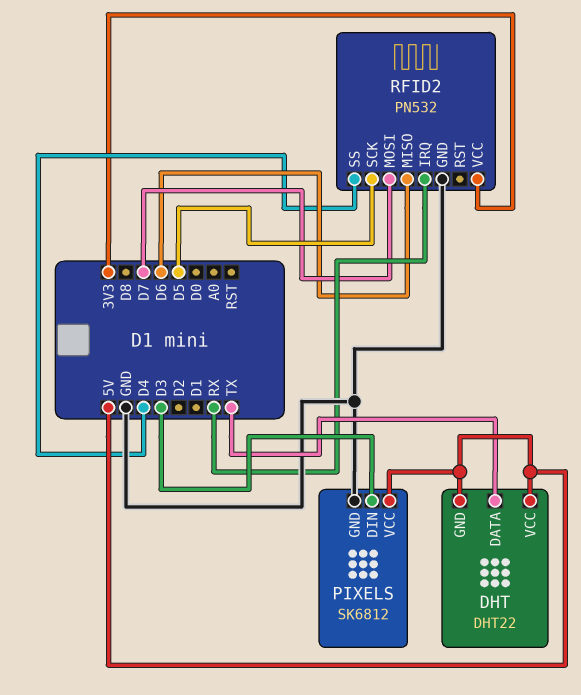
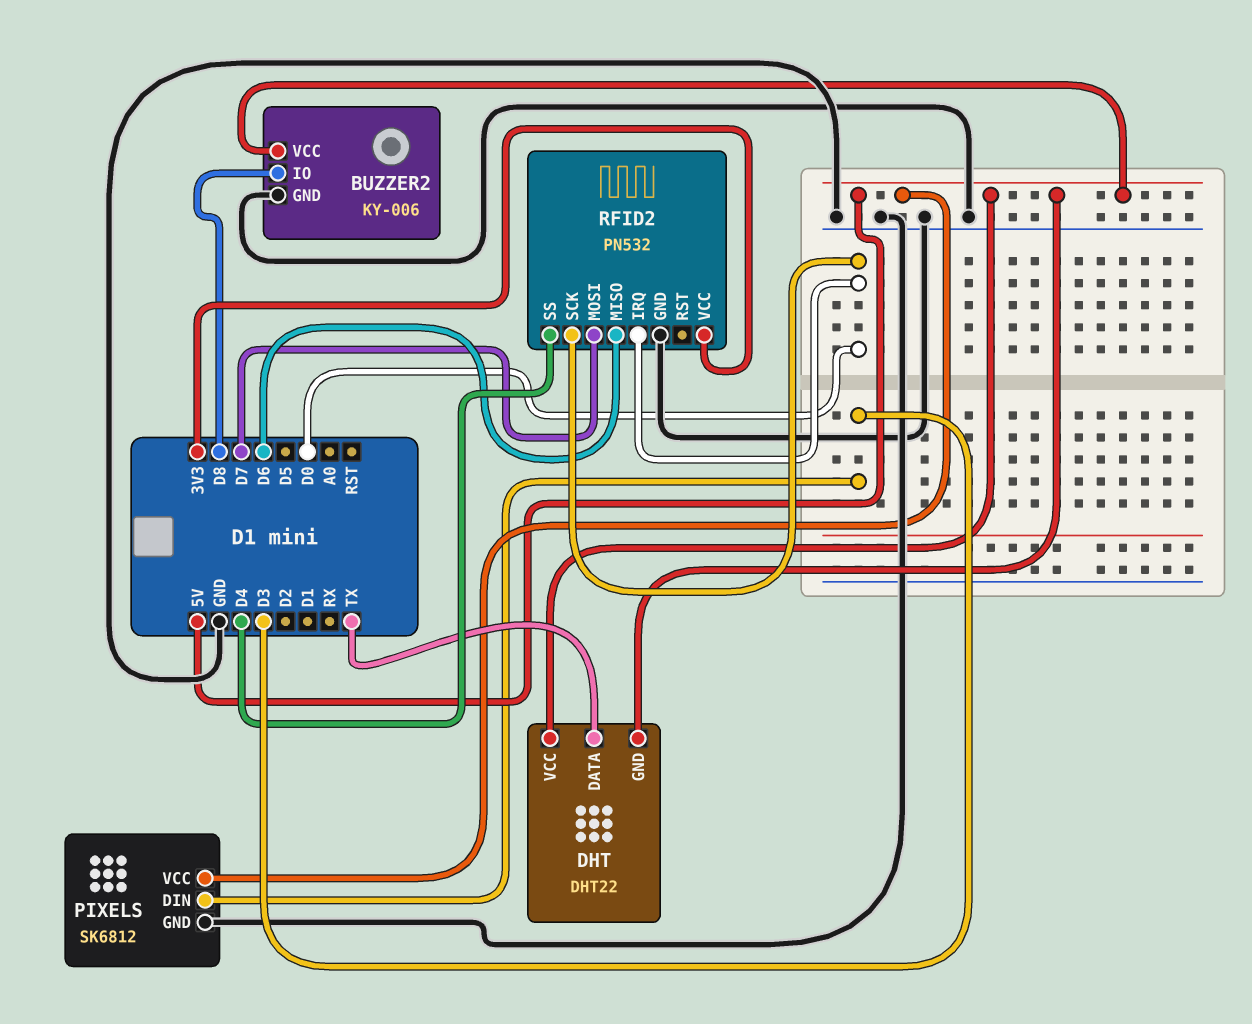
BUZZER2: none -> KY-006
BUZZER2 pin GND: none -> GND
BUZZER2 pin IO: none -> D8
BUZZER2 pin VCC: none -> 5V
RFID2 pin IRQ: RX -> D0
RFID2 pin SCK: D5 -> D0

